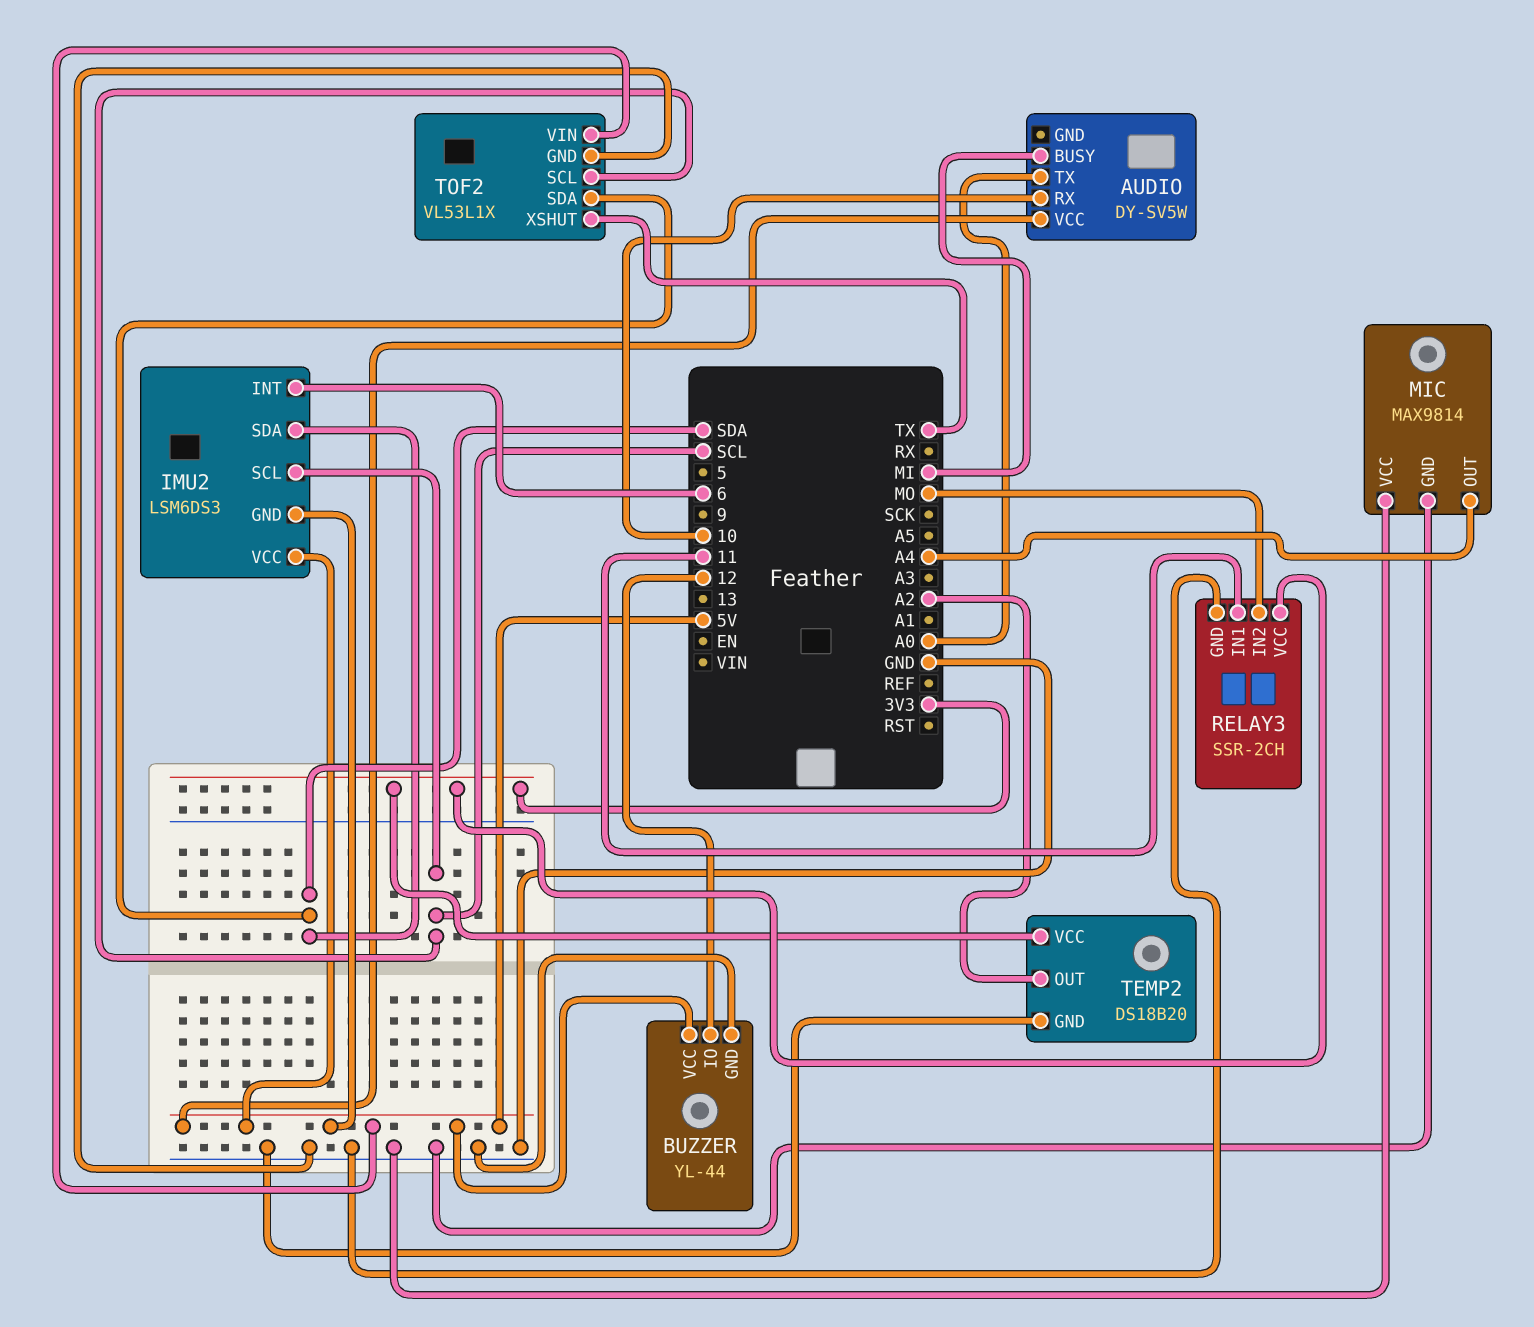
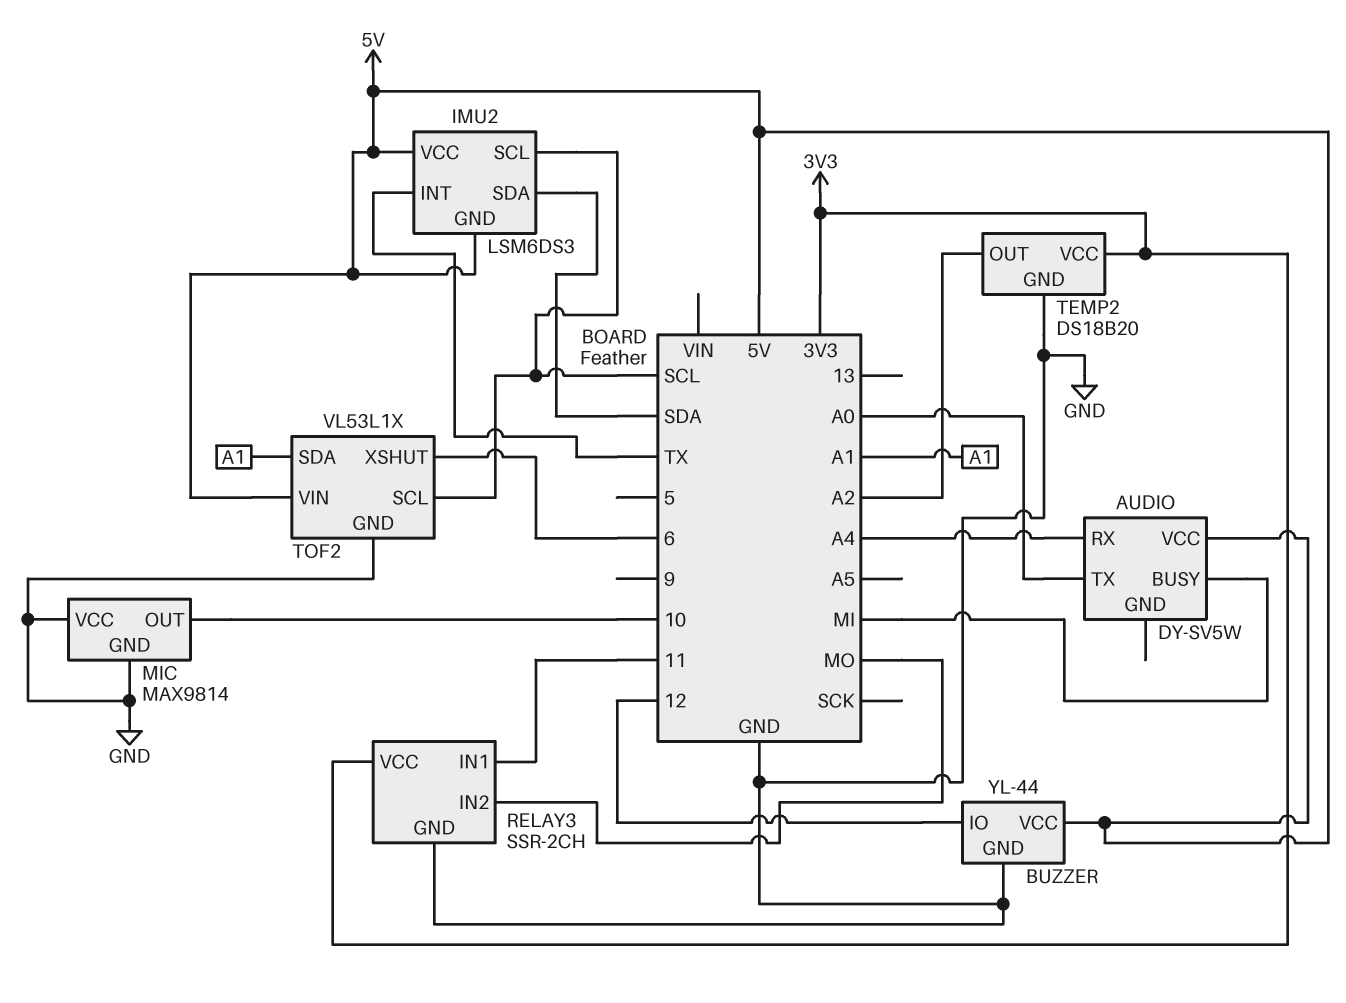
AUDIO pin RX: 10 -> A4
IMU2 pin INT: 6 -> TX
MIC pin OUT: A4 -> 10
TOF2 pin SDA: SDA -> A1
TOF2 pin XSHUT: TX -> 6

